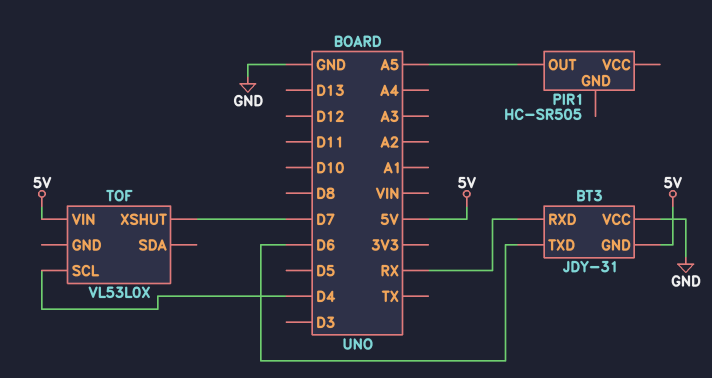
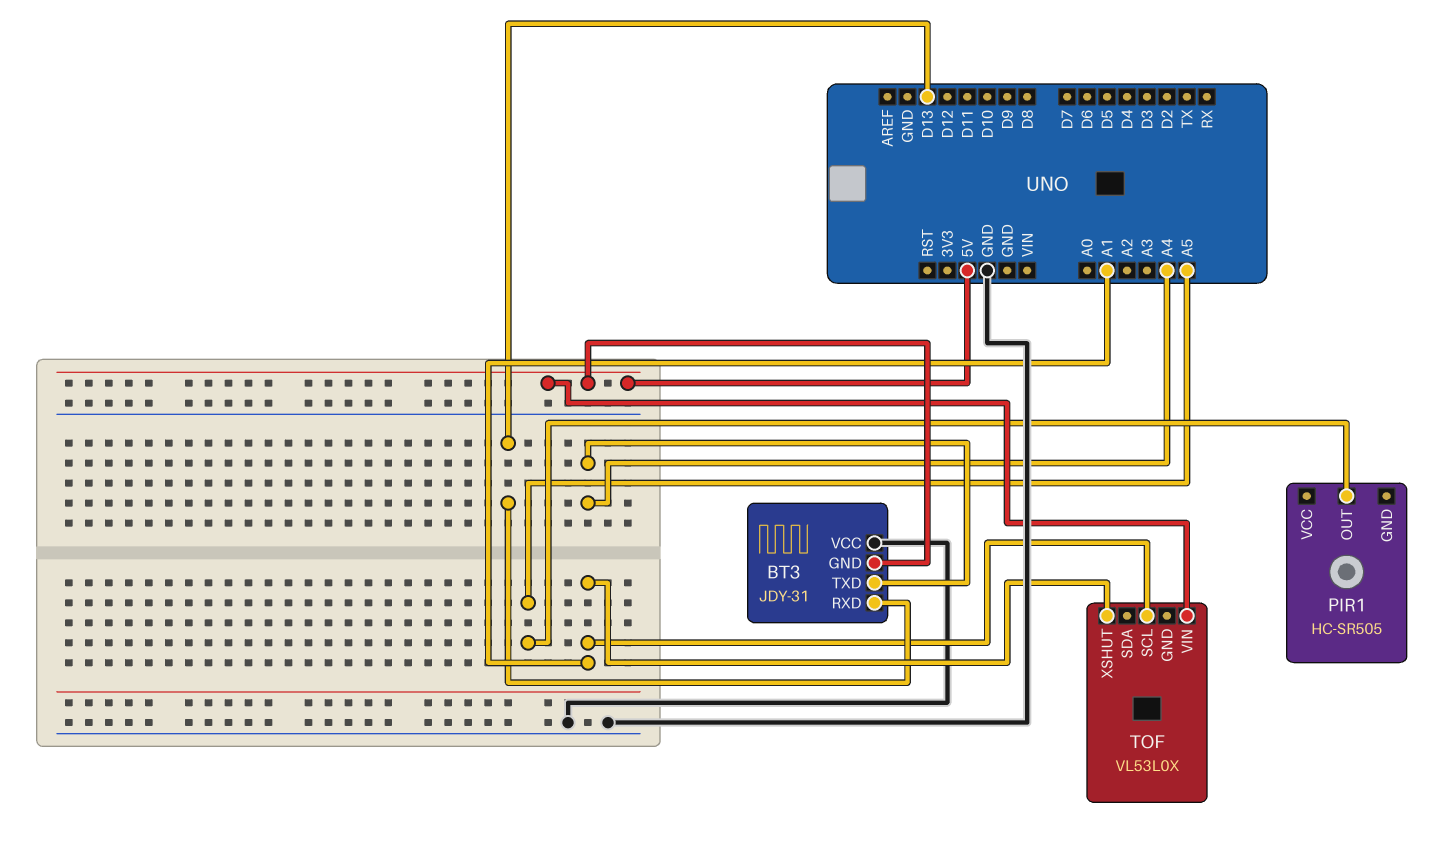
BT3 pin RXD: RX -> D13
BT3 pin TXD: D6 -> A4
TOF pin SCL: D4 -> A1
TOF pin XSHUT: D7 -> A1

